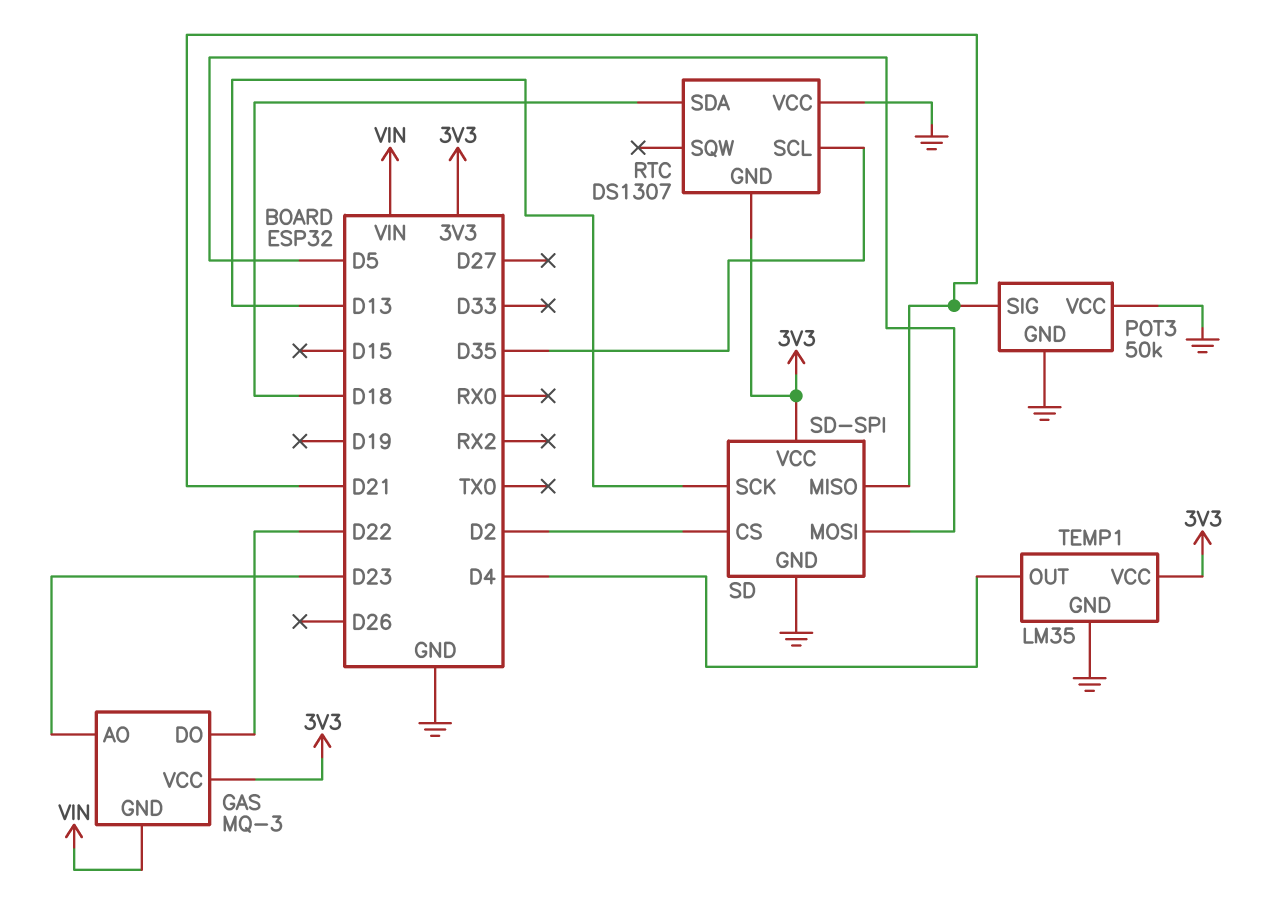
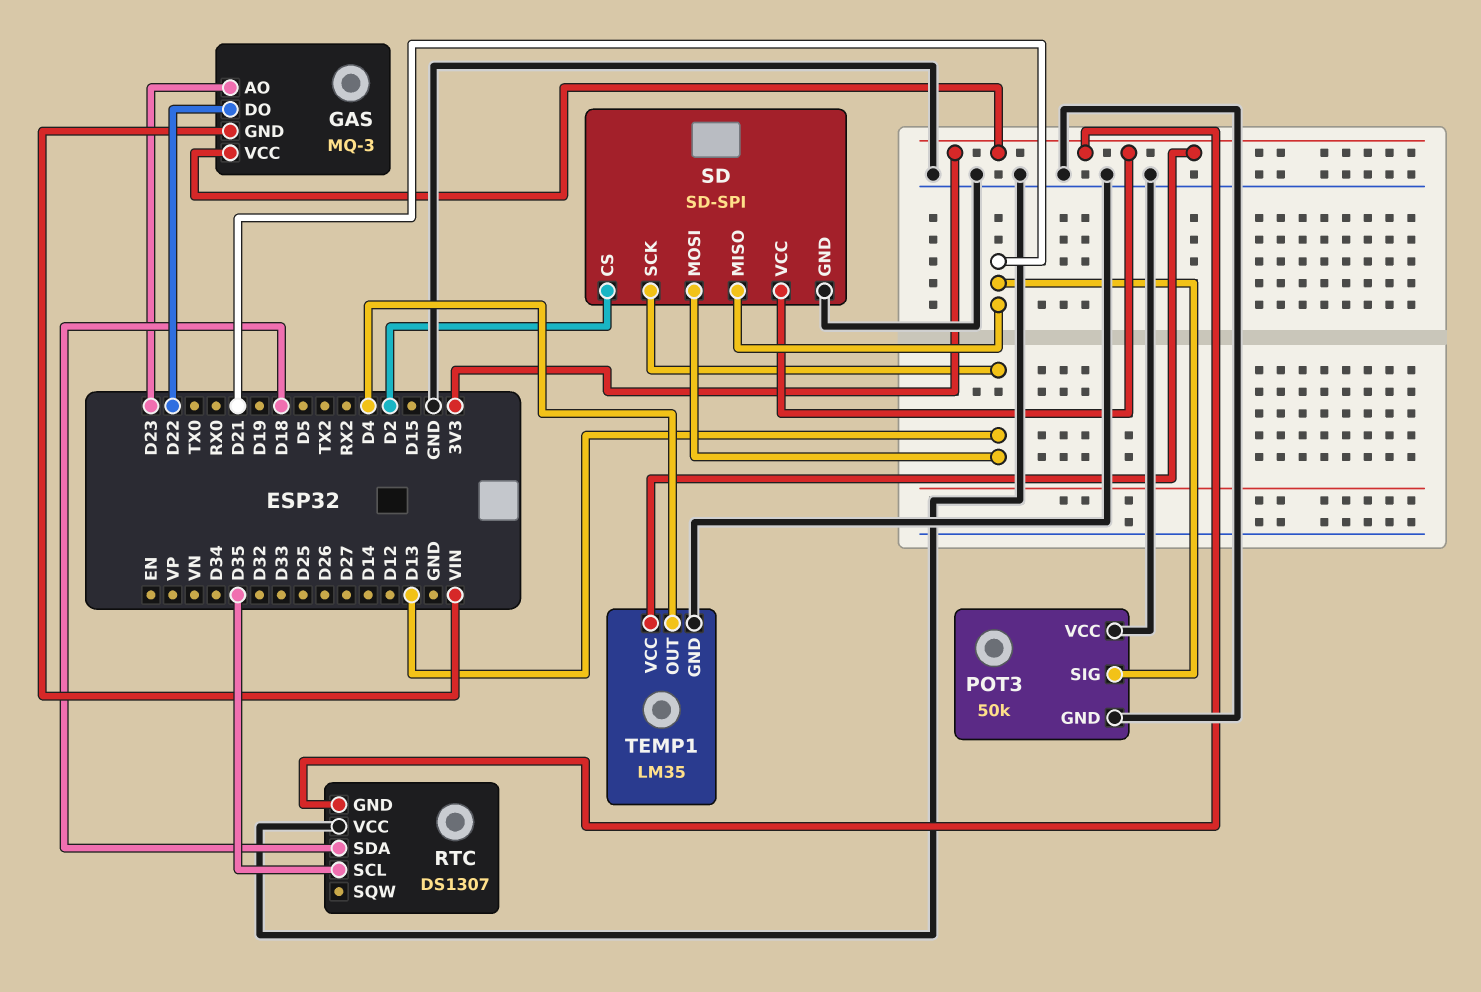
SD pin MOSI: D5 -> D13

